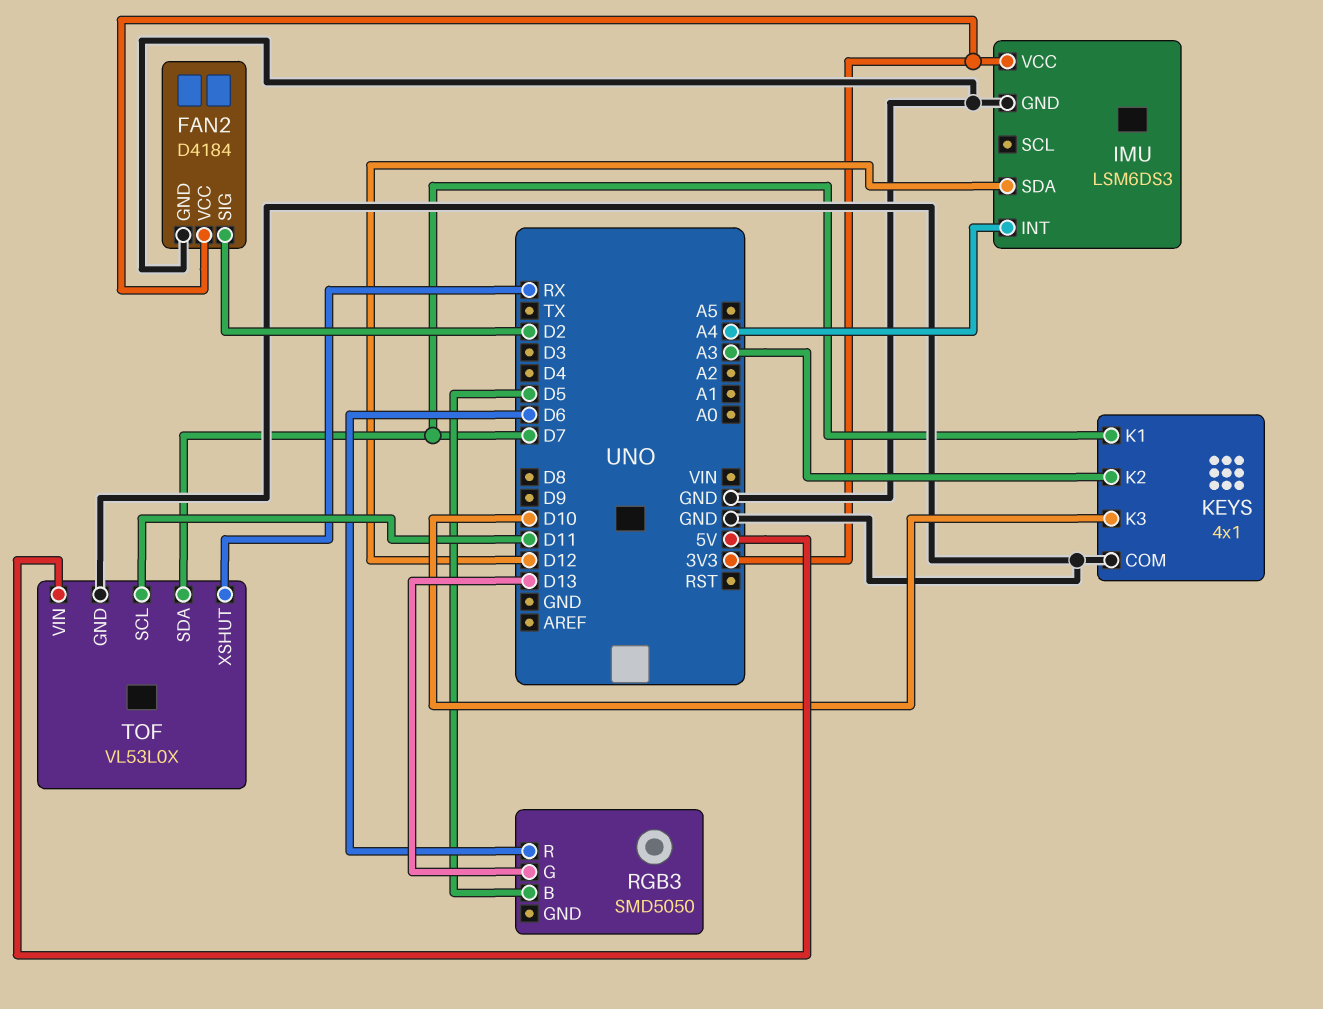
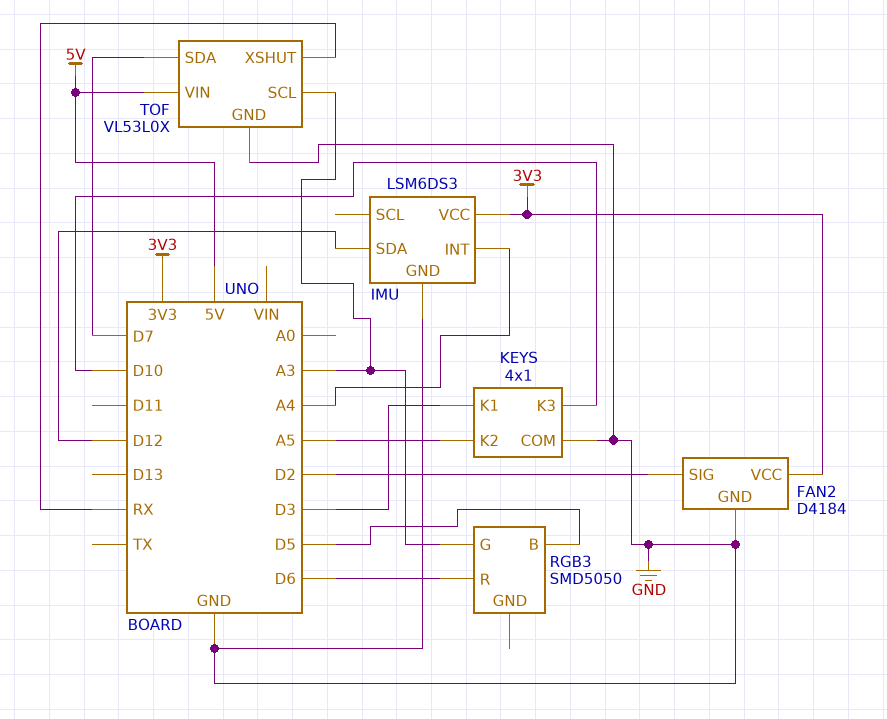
KEYS pin K1: D7 -> D3
KEYS pin K2: A3 -> A5
RGB3 pin G: D13 -> A3
TOF pin SCL: D11 -> A3

